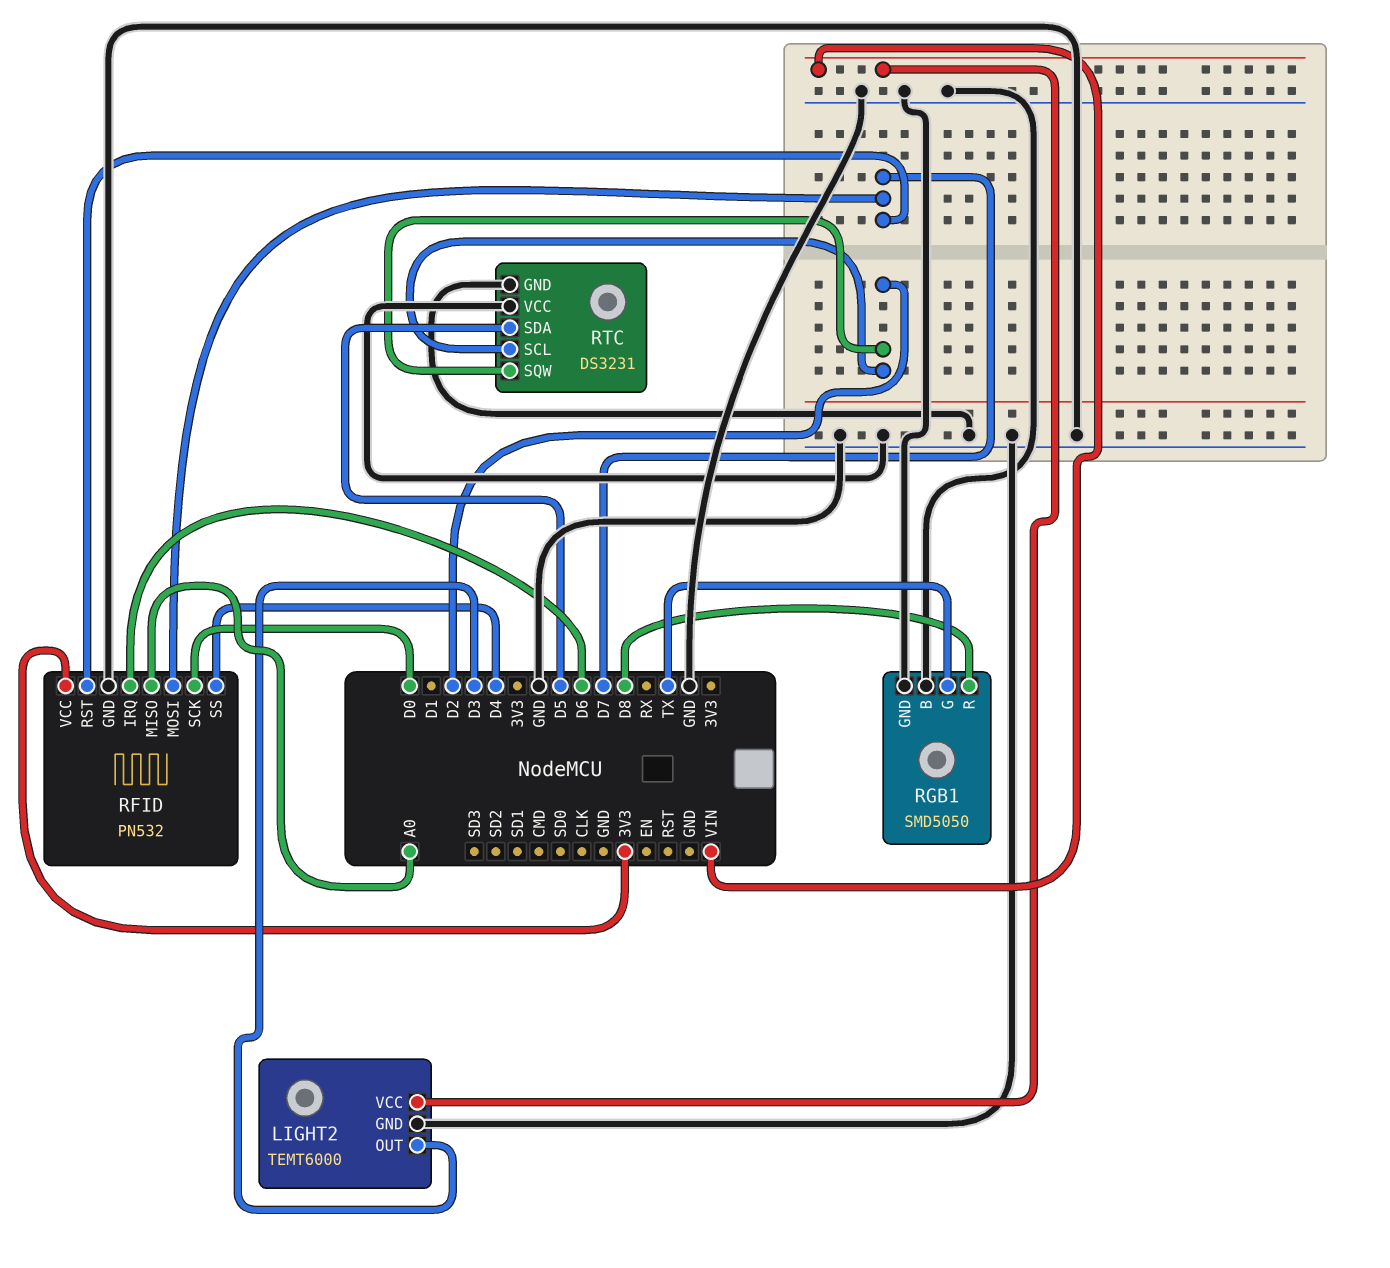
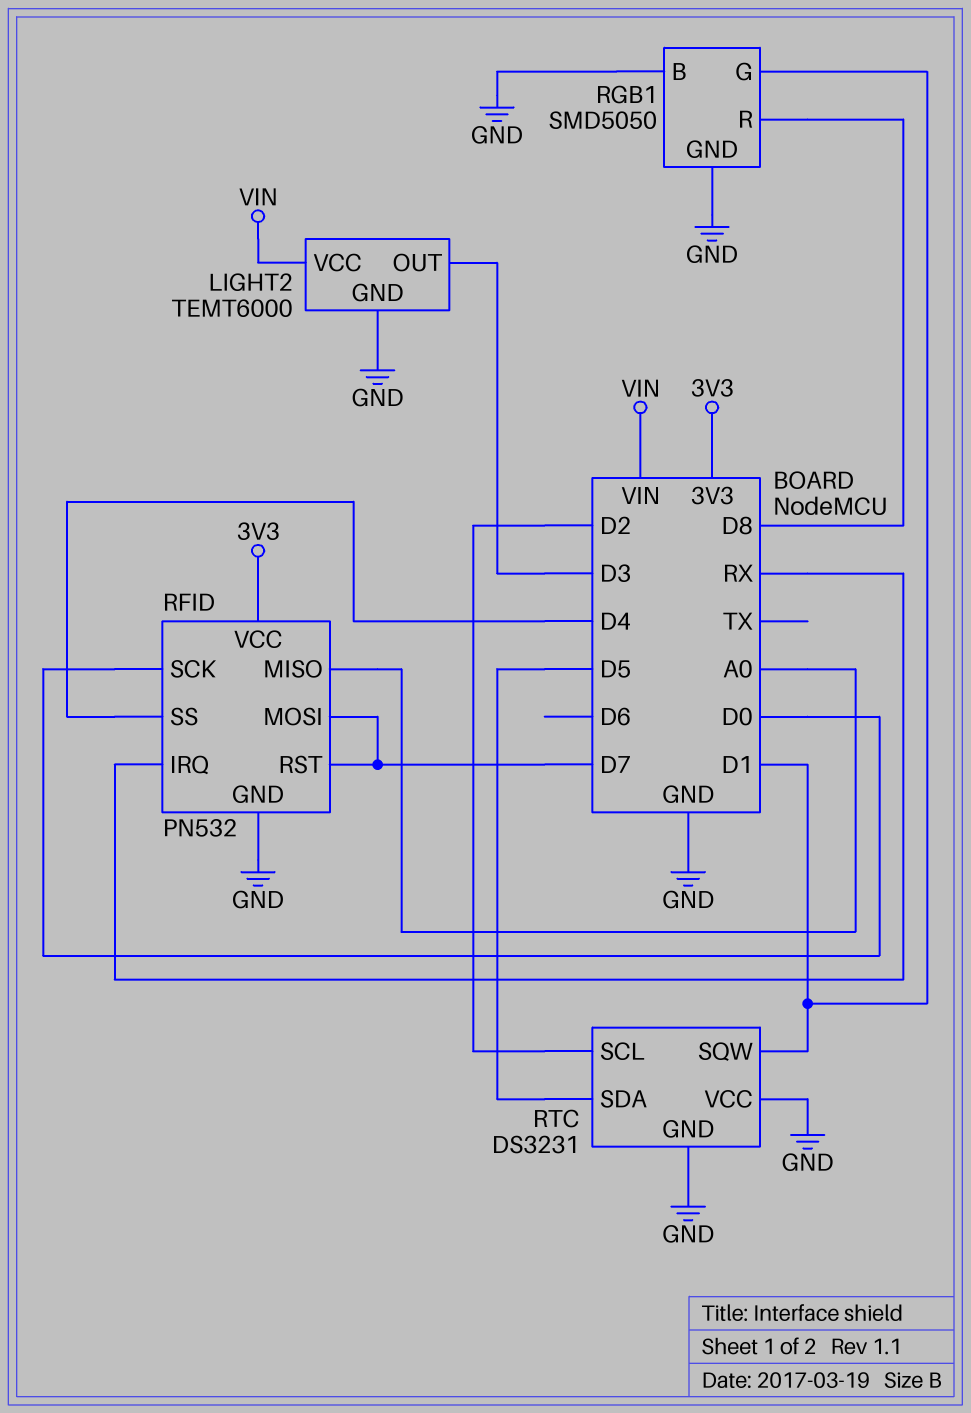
RFID pin IRQ: D6 -> RX
RGB1 pin G: TX -> D1
RTC pin SQW: D2 -> D1

